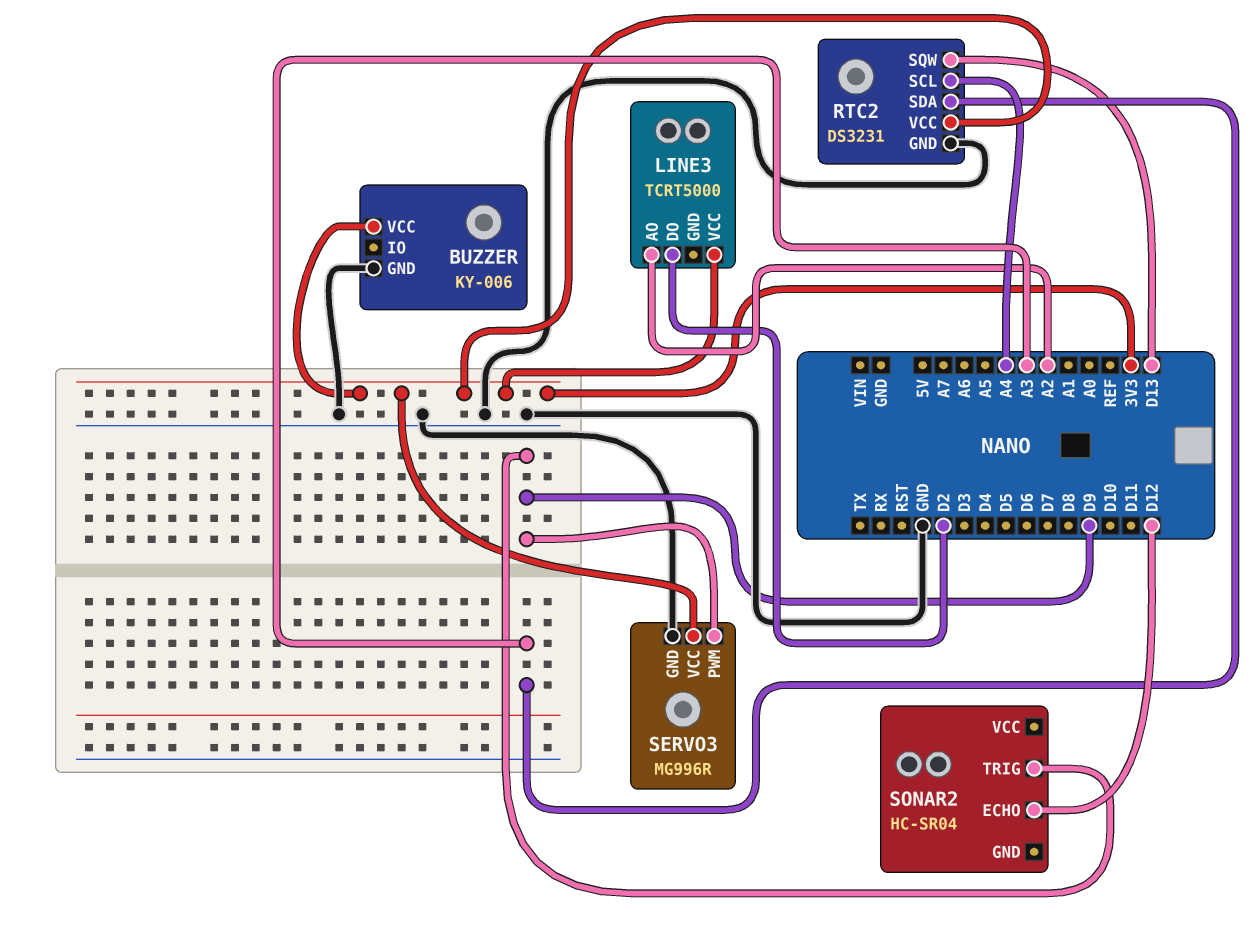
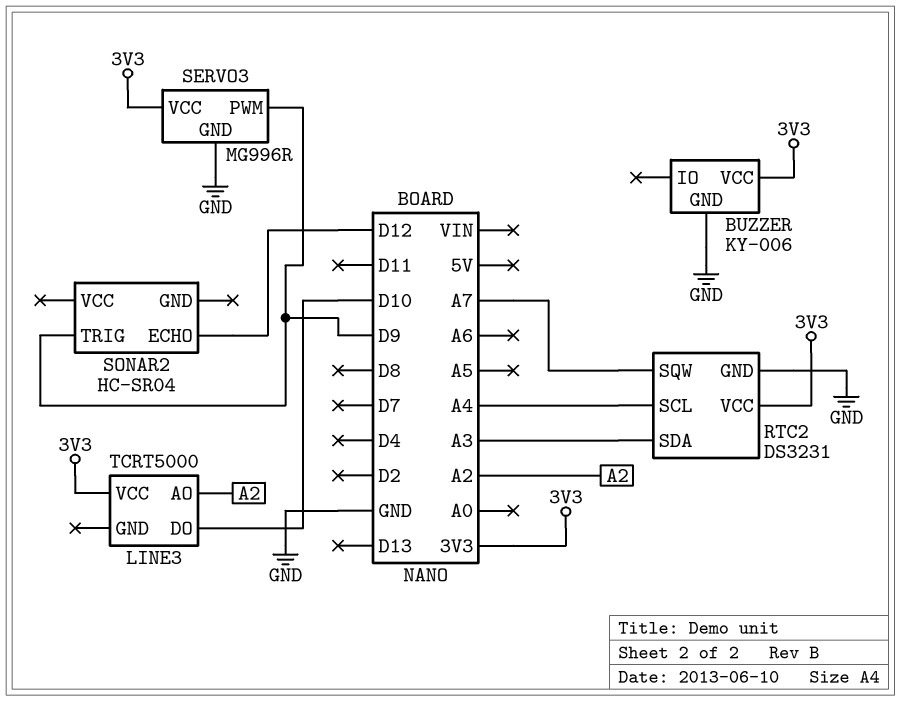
LINE3 pin DO: D2 -> D10
RTC2 pin SQW: D13 -> A7

